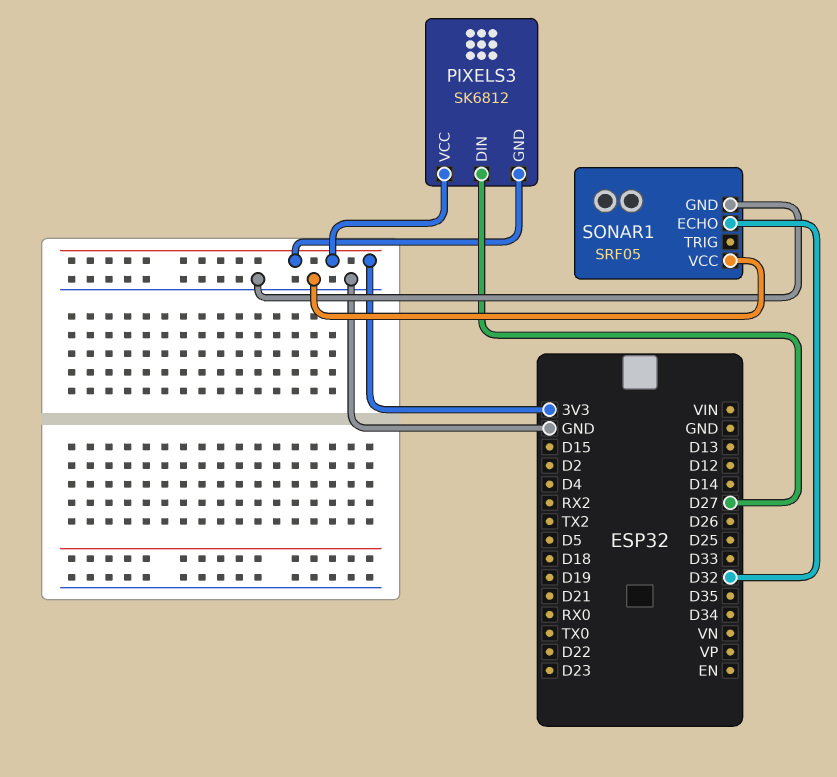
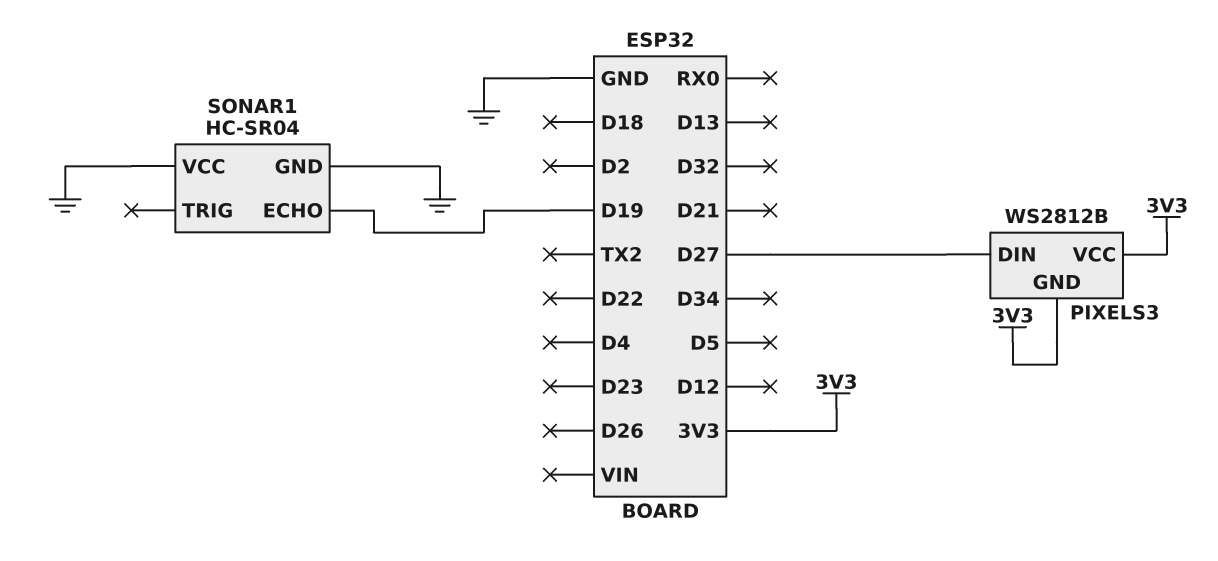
PIXELS3: SK6812 -> WS2812B
SONAR1: SRF05 -> HC-SR04
SONAR1 pin ECHO: D32 -> D19

